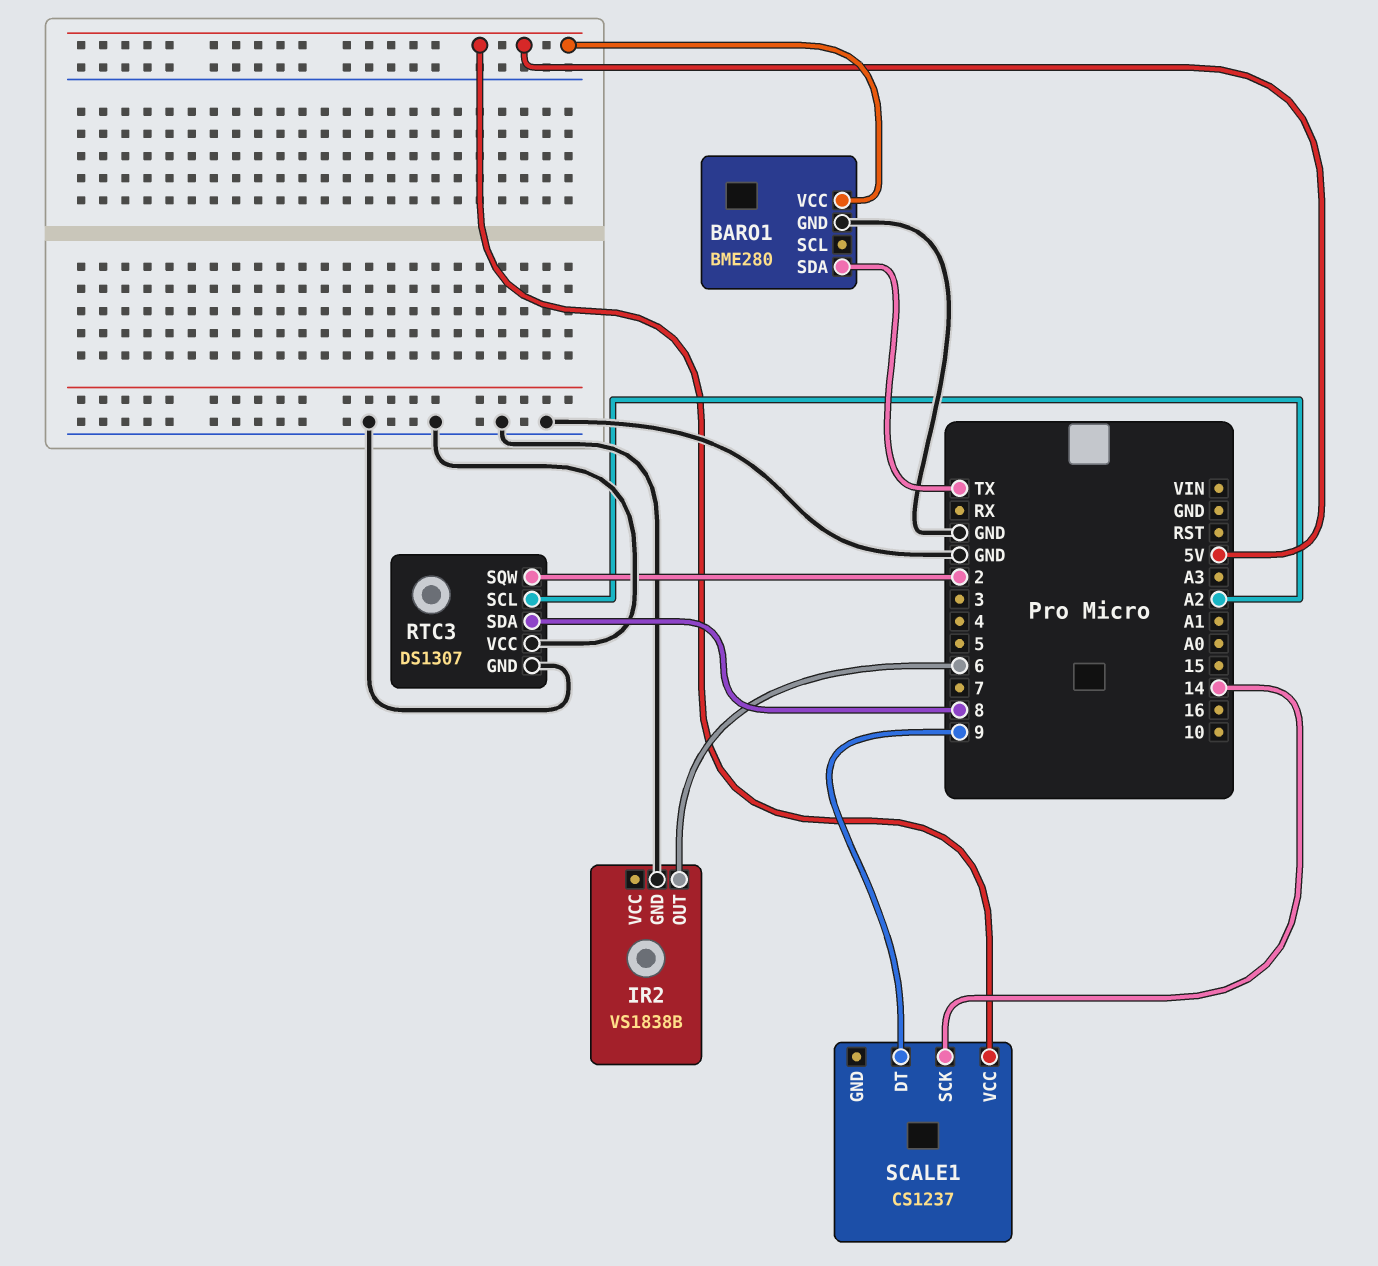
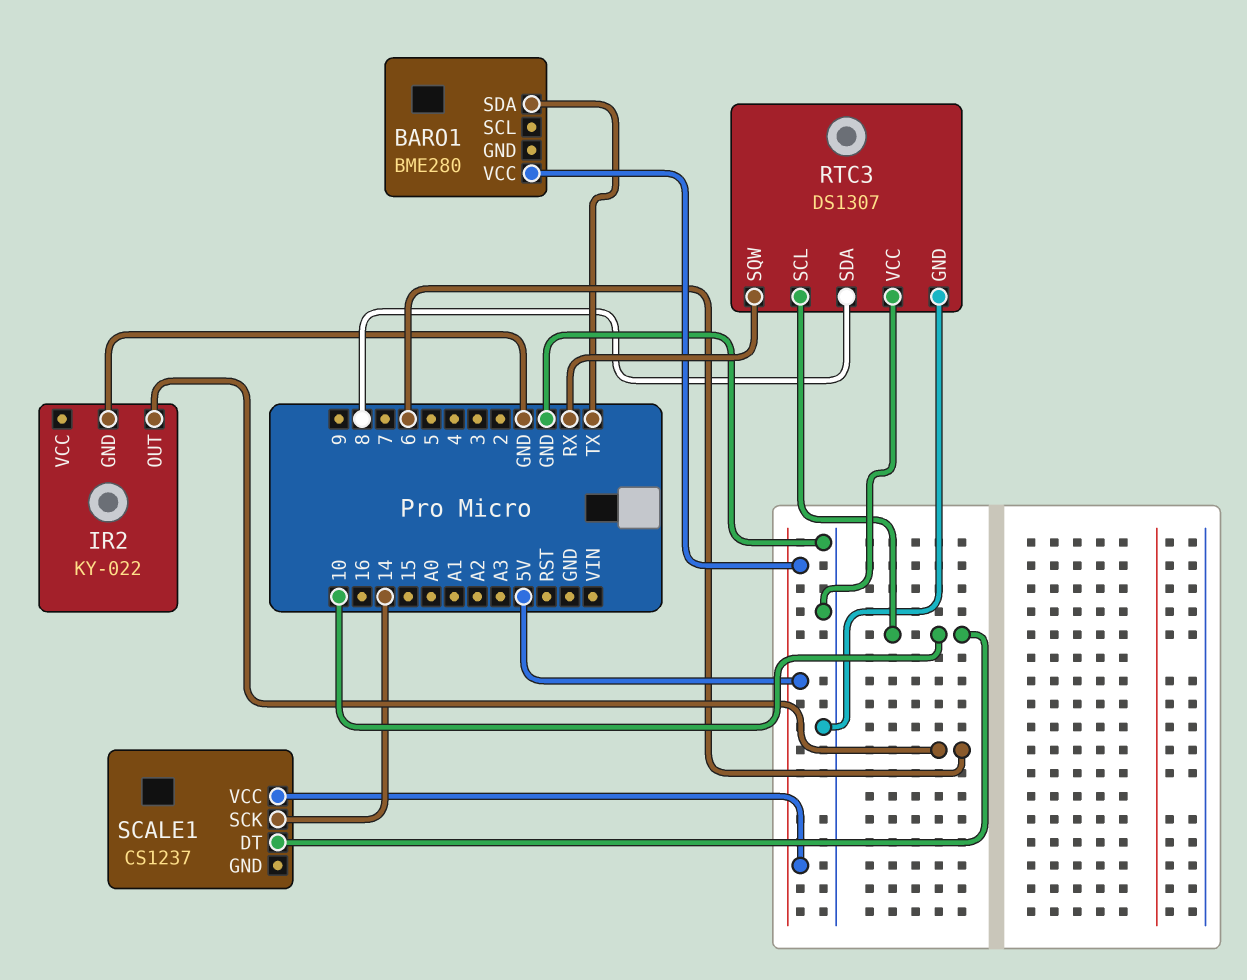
BARO1 pin GND: GND -> none
IR2: VS1838B -> KY-022
RTC3 pin SCL: A2 -> 10
RTC3 pin SQW: 2 -> RX
SCALE1 pin DT: 9 -> 10

